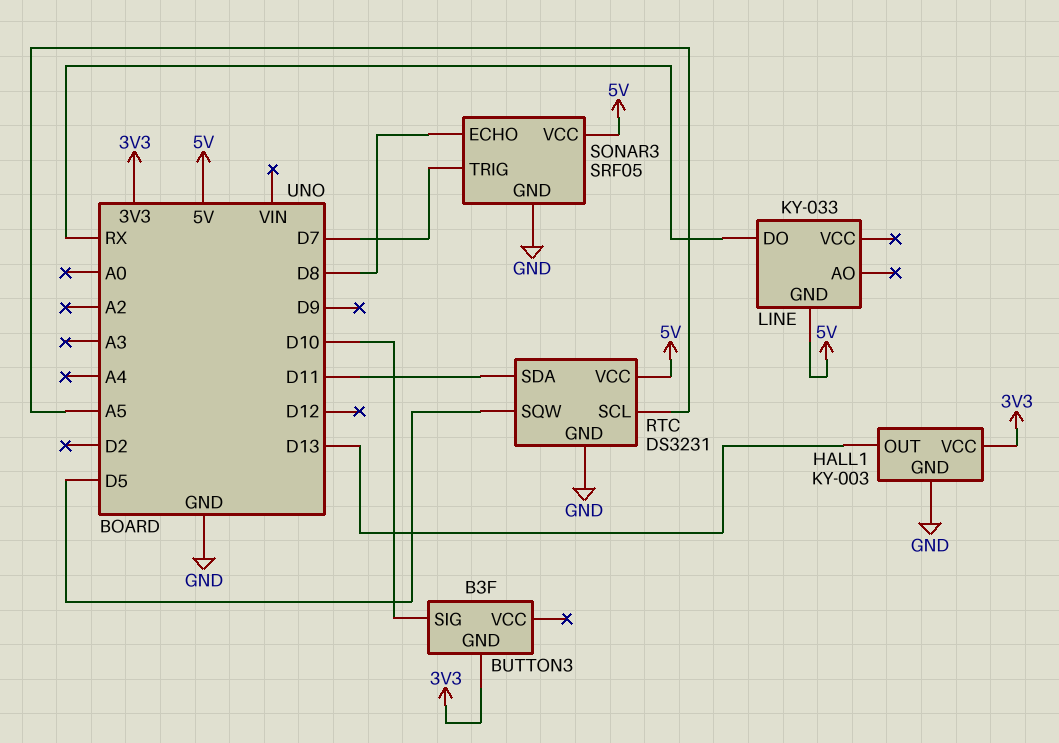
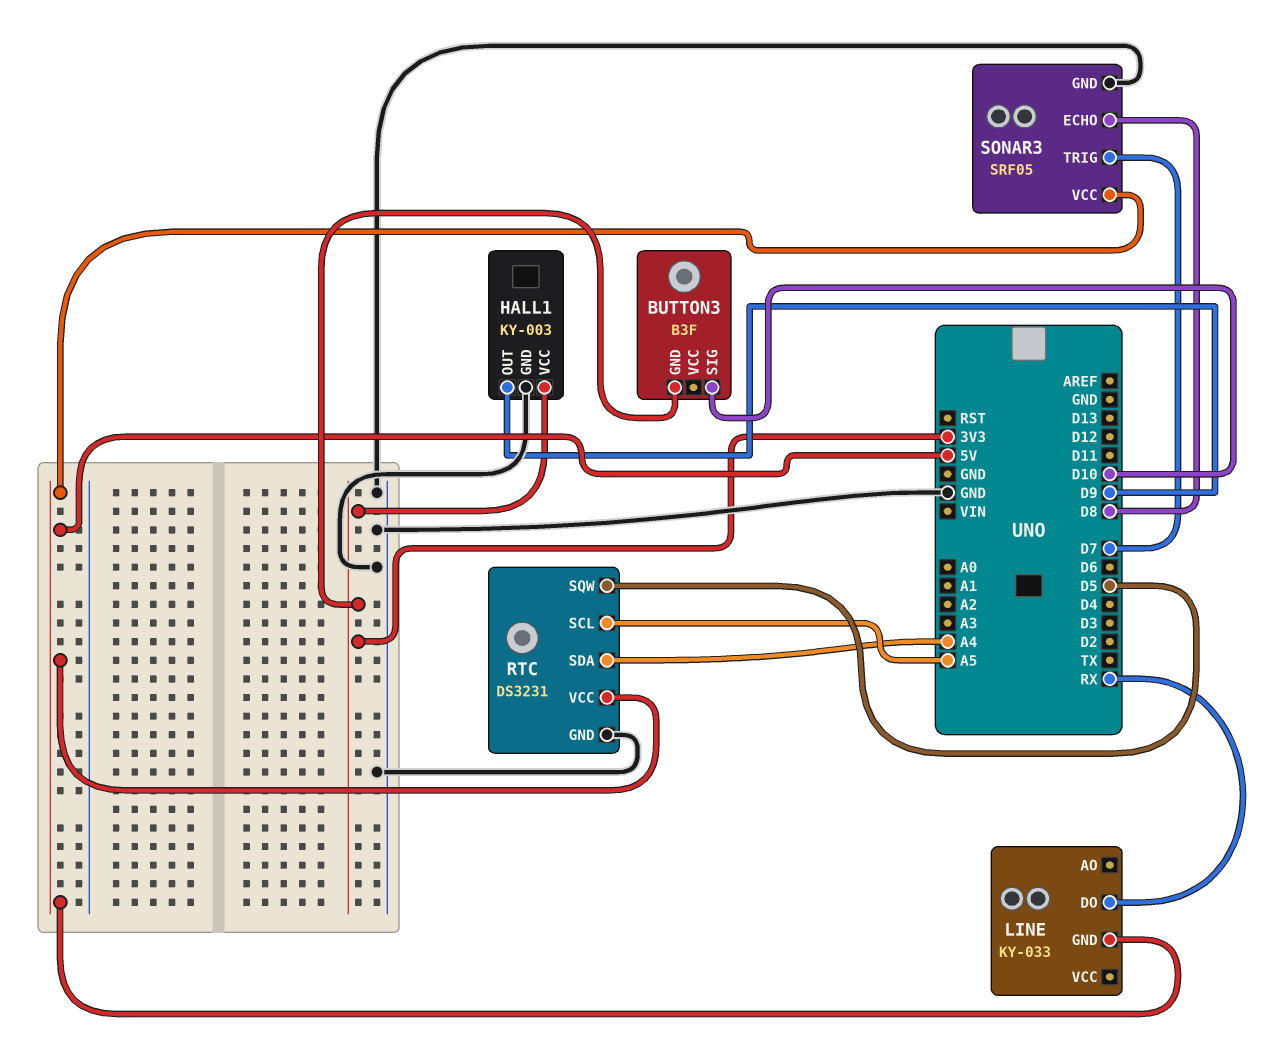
HALL1 pin OUT: D13 -> D9
RTC pin SDA: D11 -> A4

